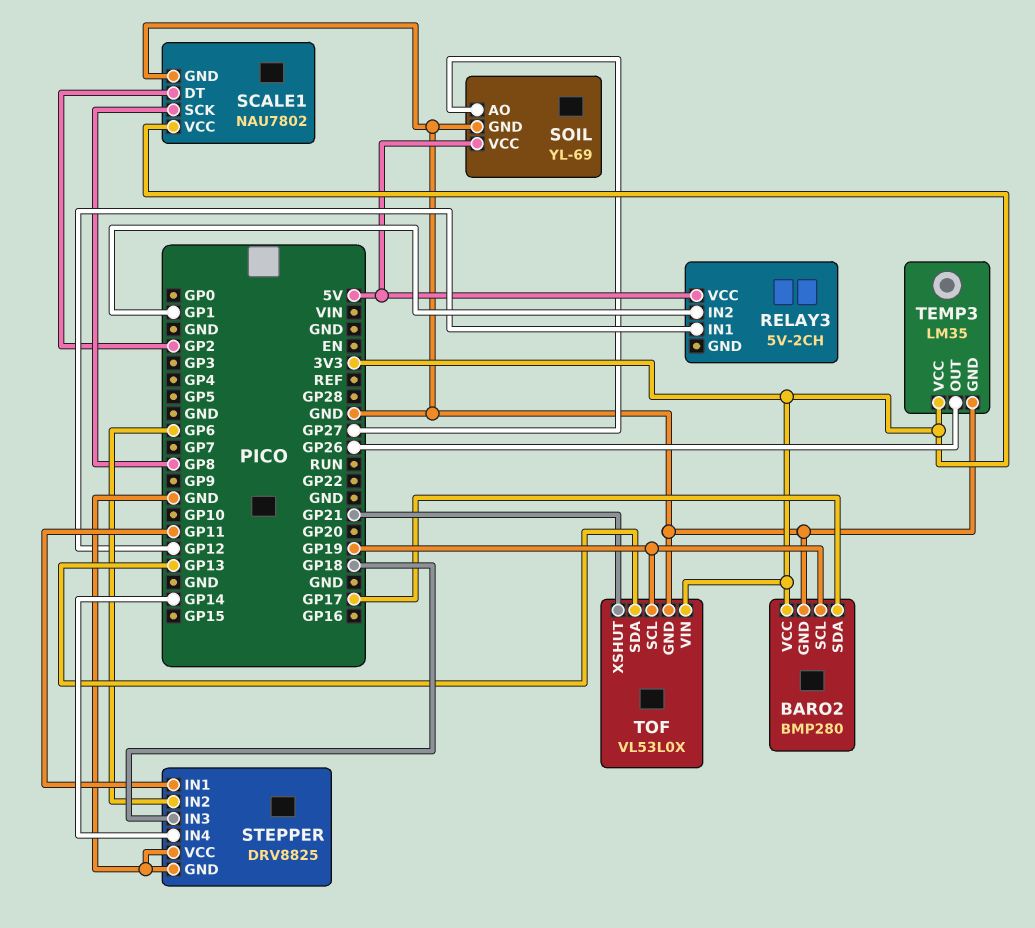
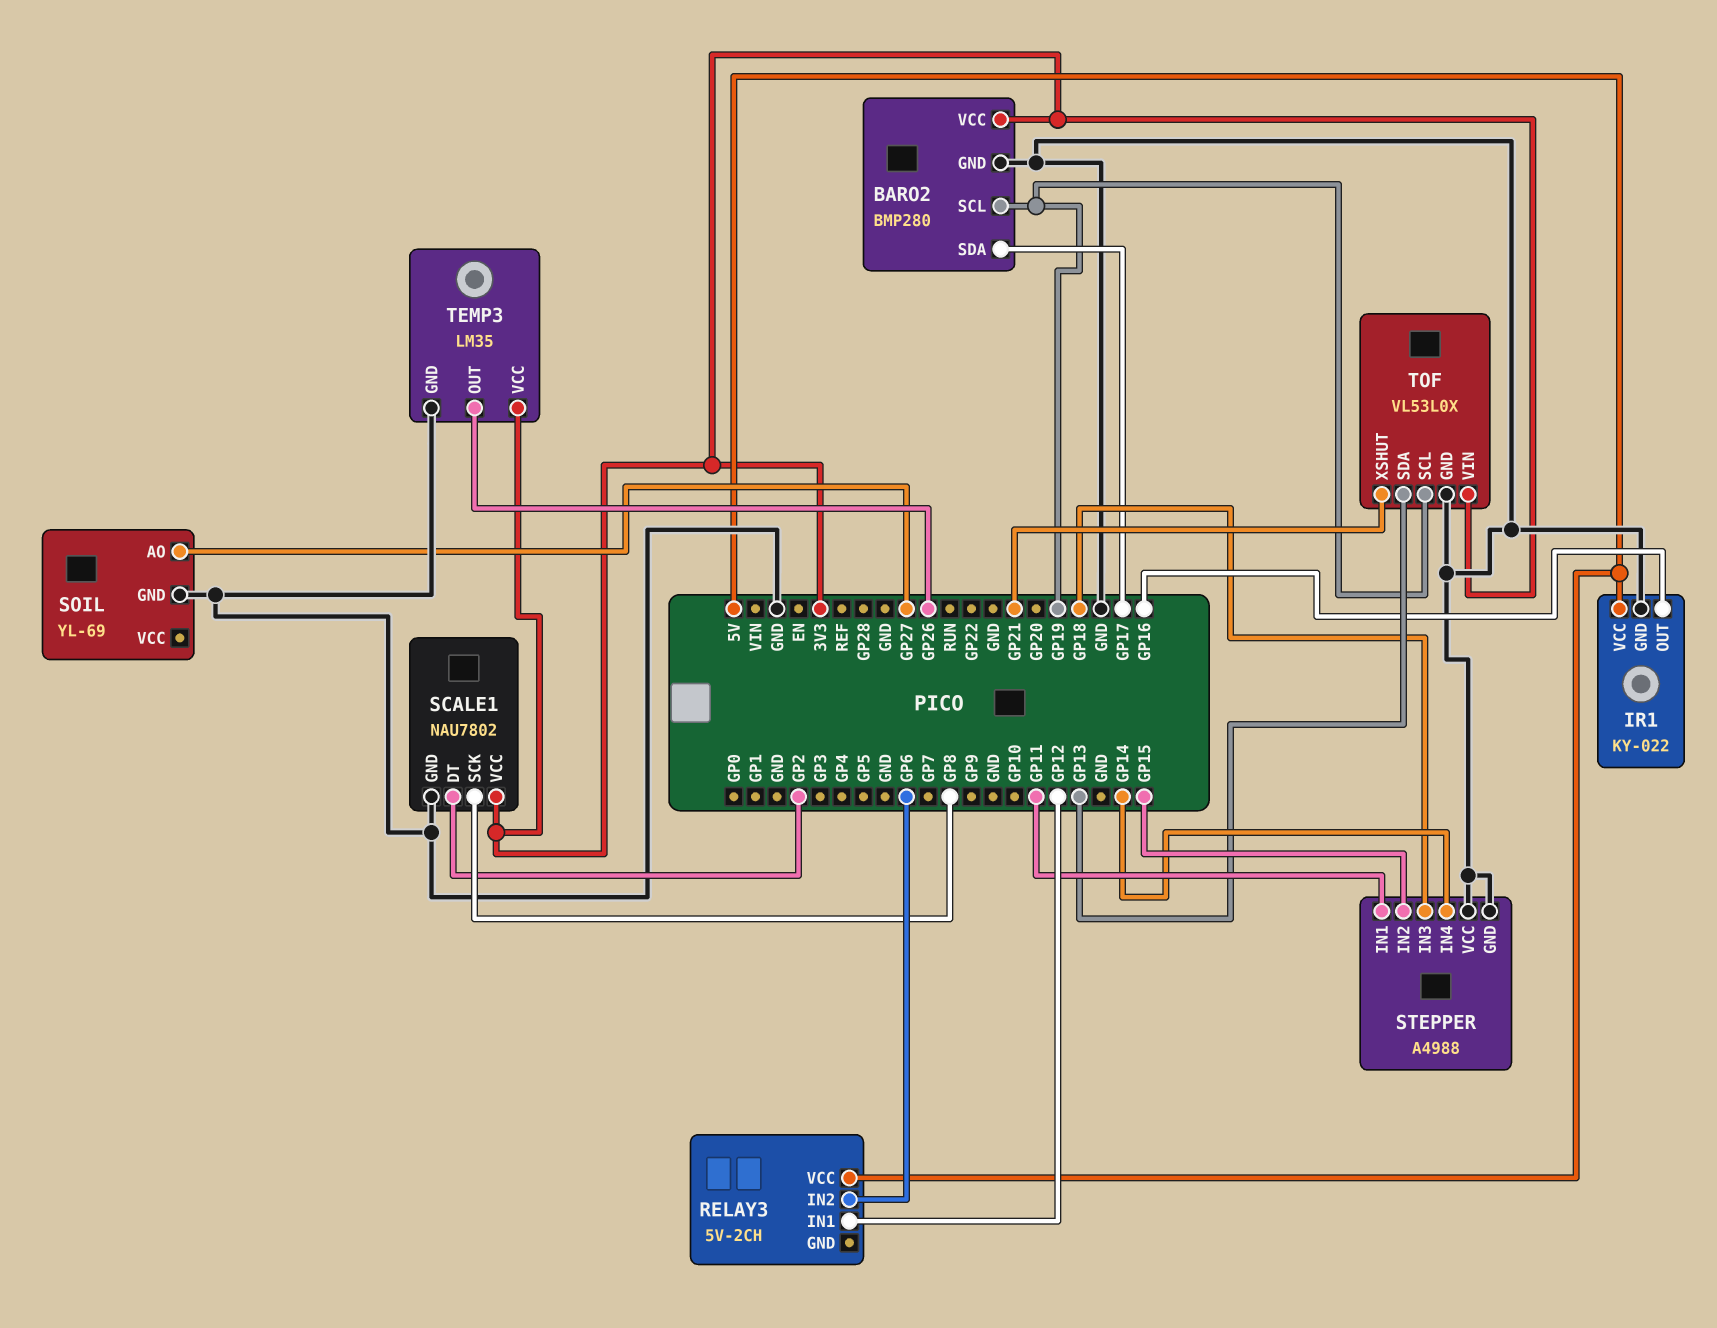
IR1: none -> KY-022
IR1 pin GND: none -> GND
IR1 pin OUT: none -> GP16
IR1 pin VCC: none -> 5V
RELAY3 pin IN2: GP1 -> GP6
SOIL pin VCC: 5V -> none
STEPPER: DRV8825 -> A4988
STEPPER pin IN2: GP6 -> GP15

